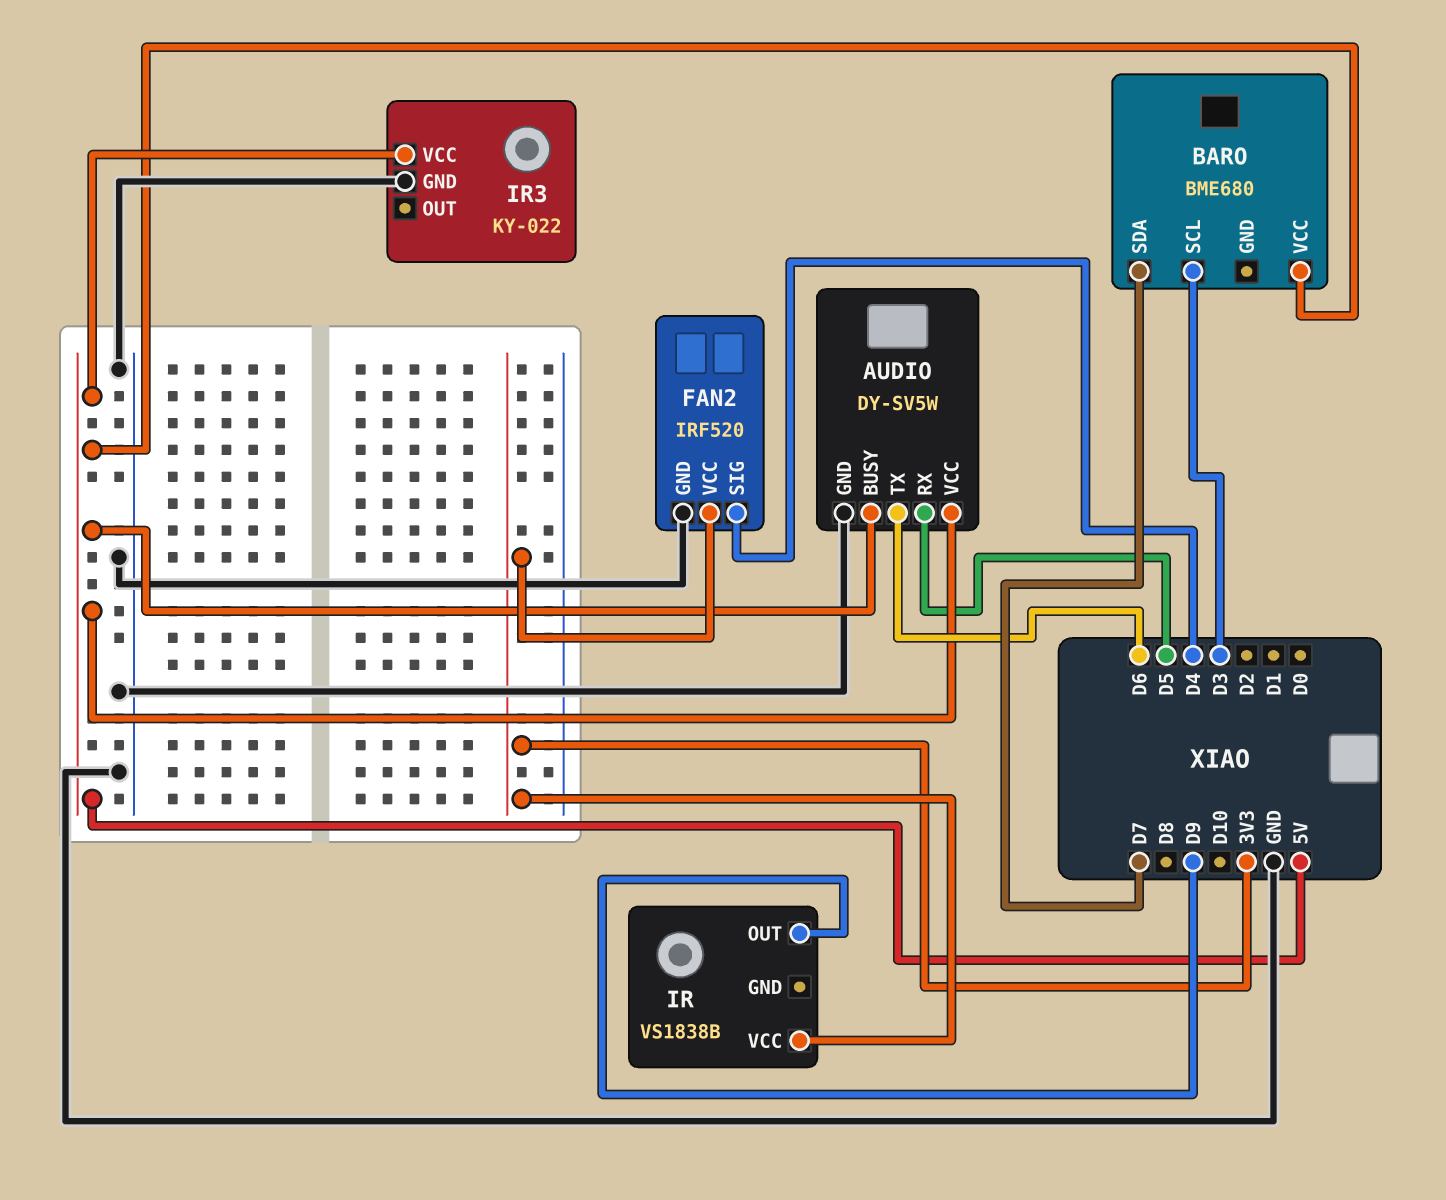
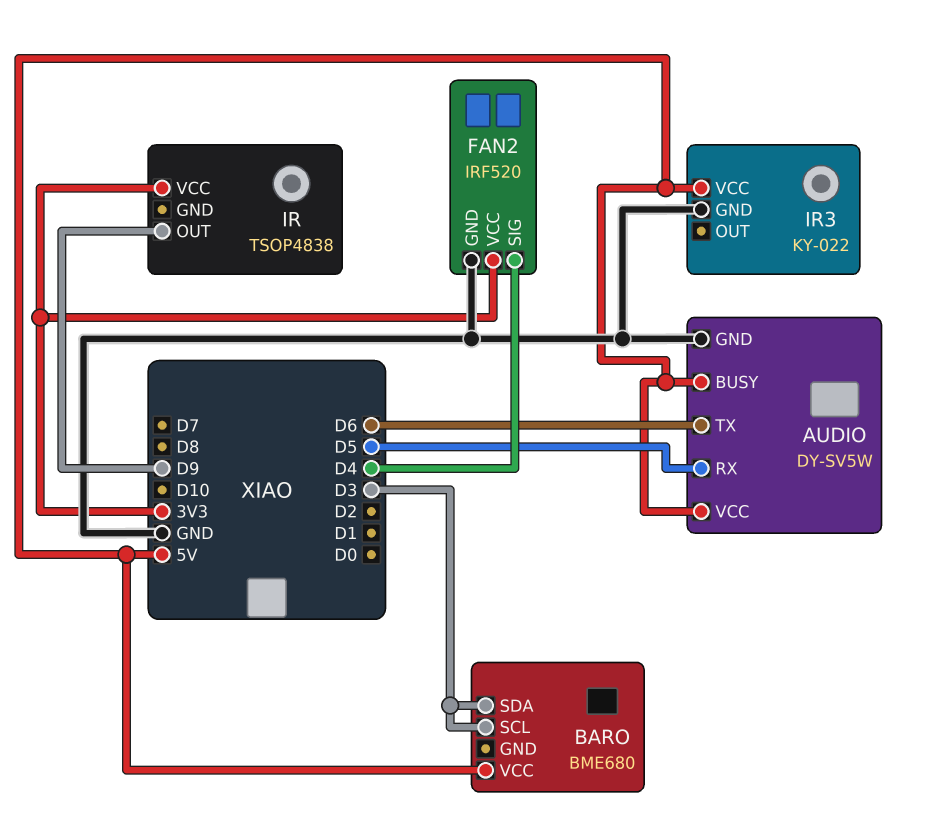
BARO pin SDA: D7 -> D3
IR: VS1838B -> TSOP4838

